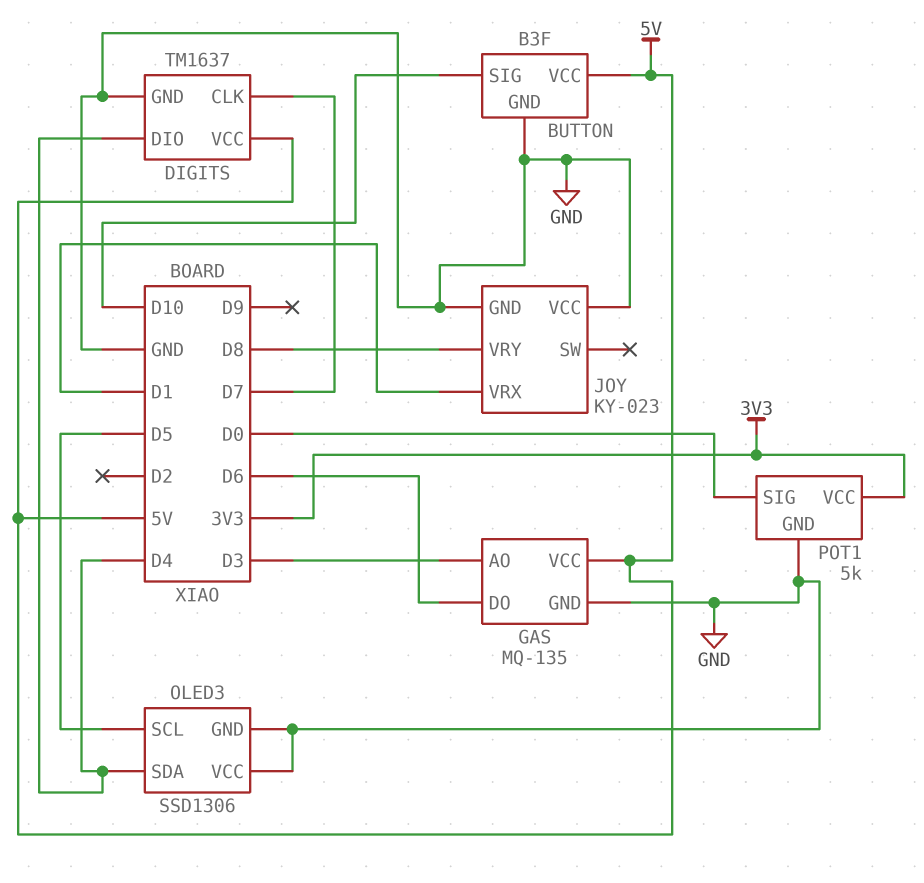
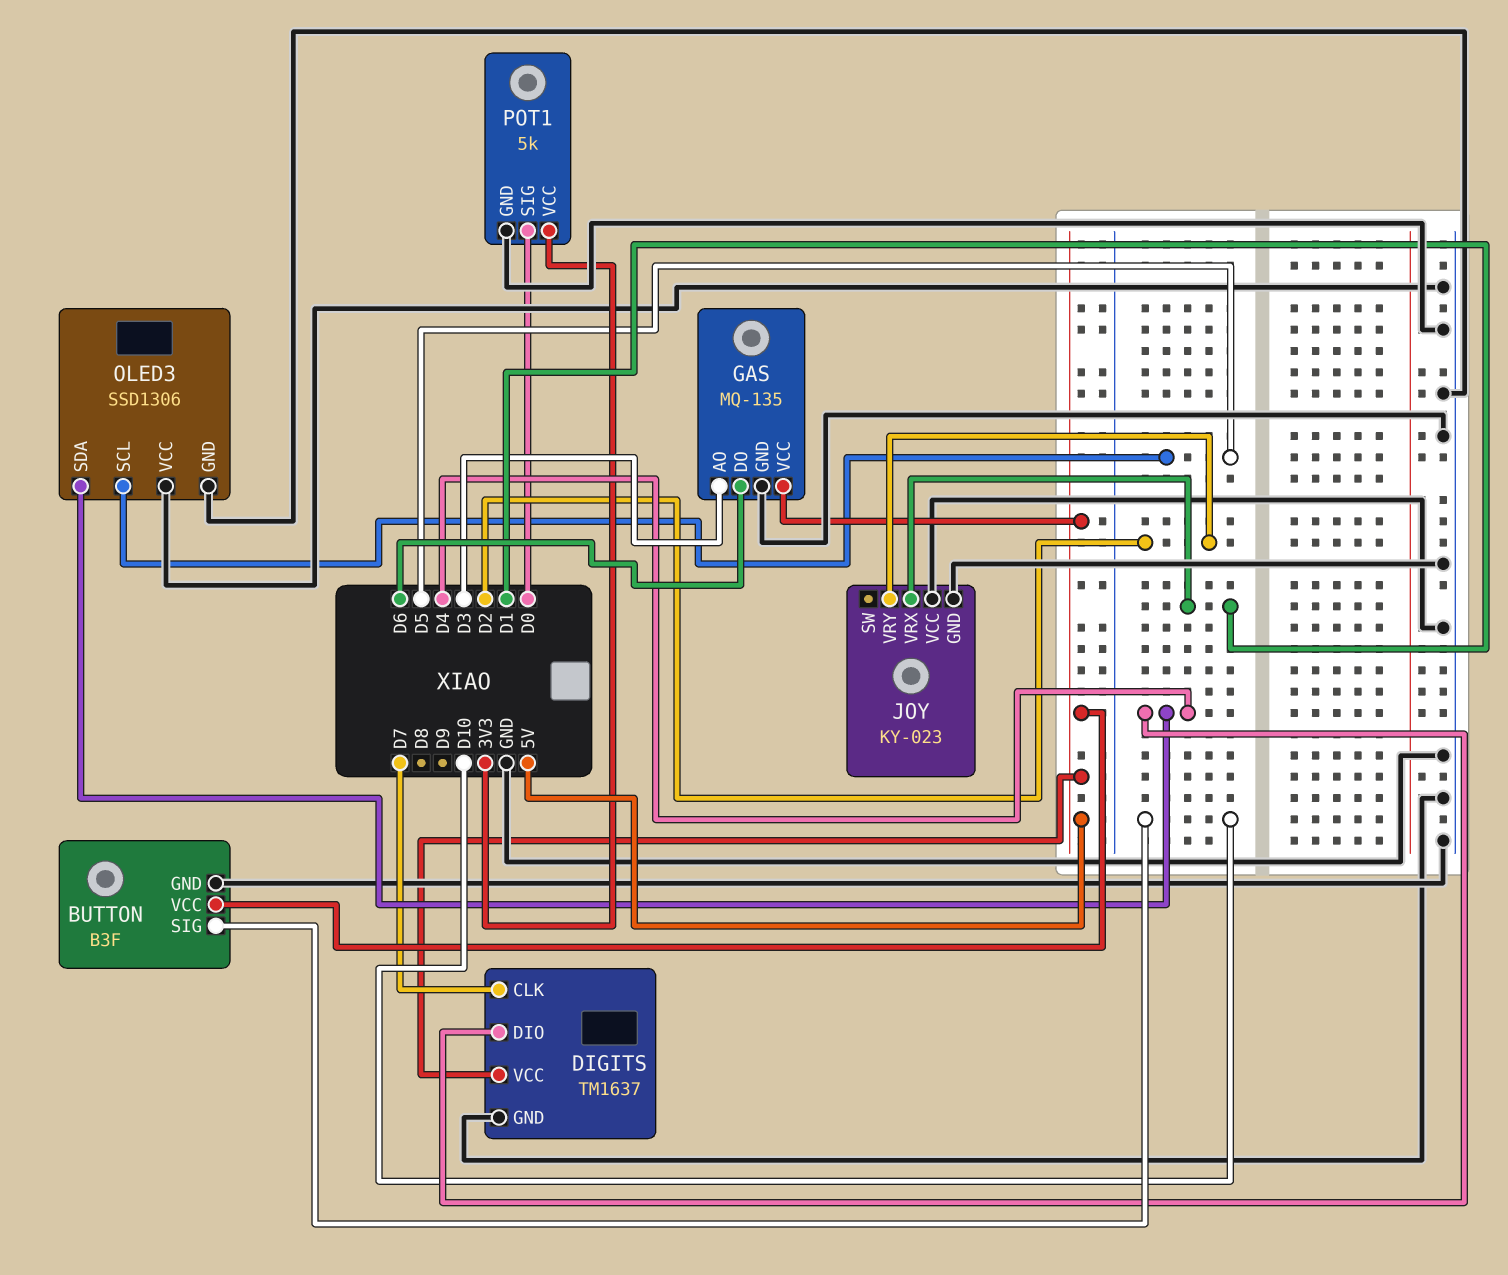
JOY pin VRY: D8 -> D2

